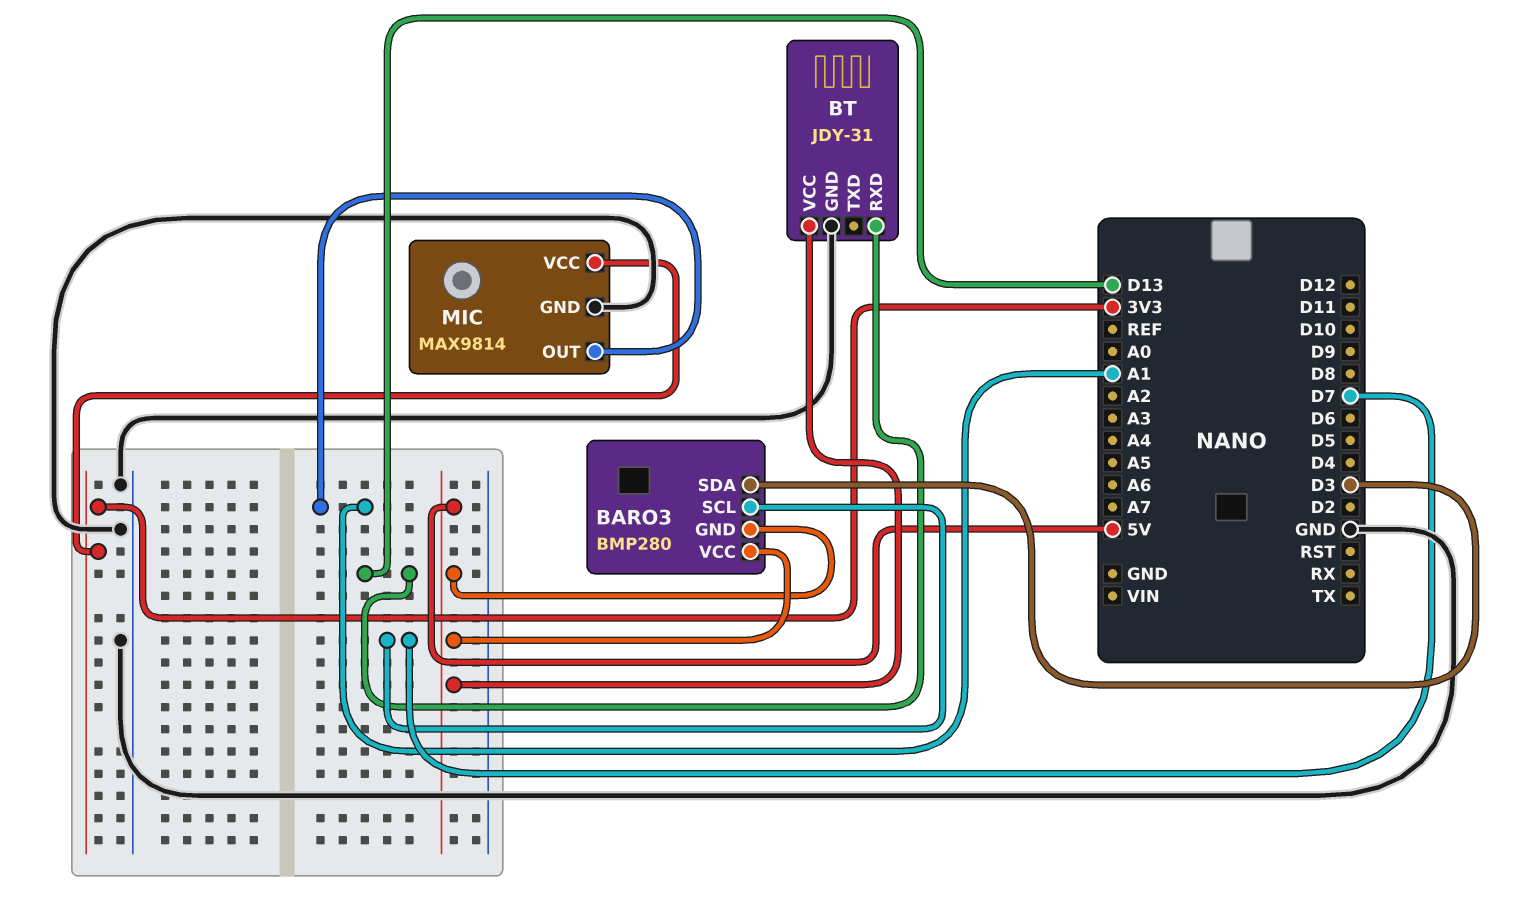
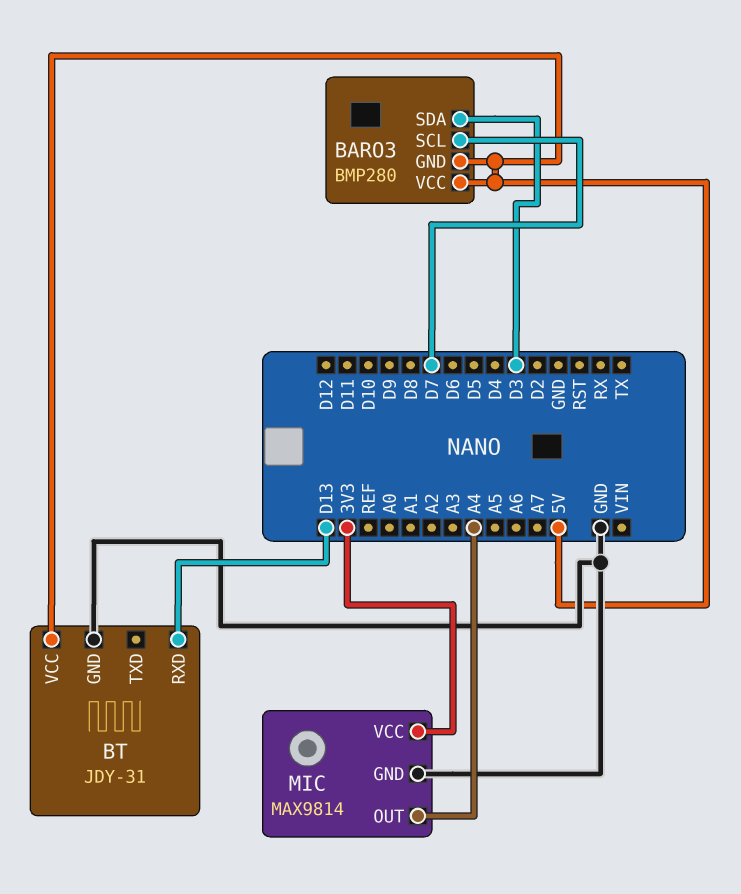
MIC pin OUT: A1 -> A4

